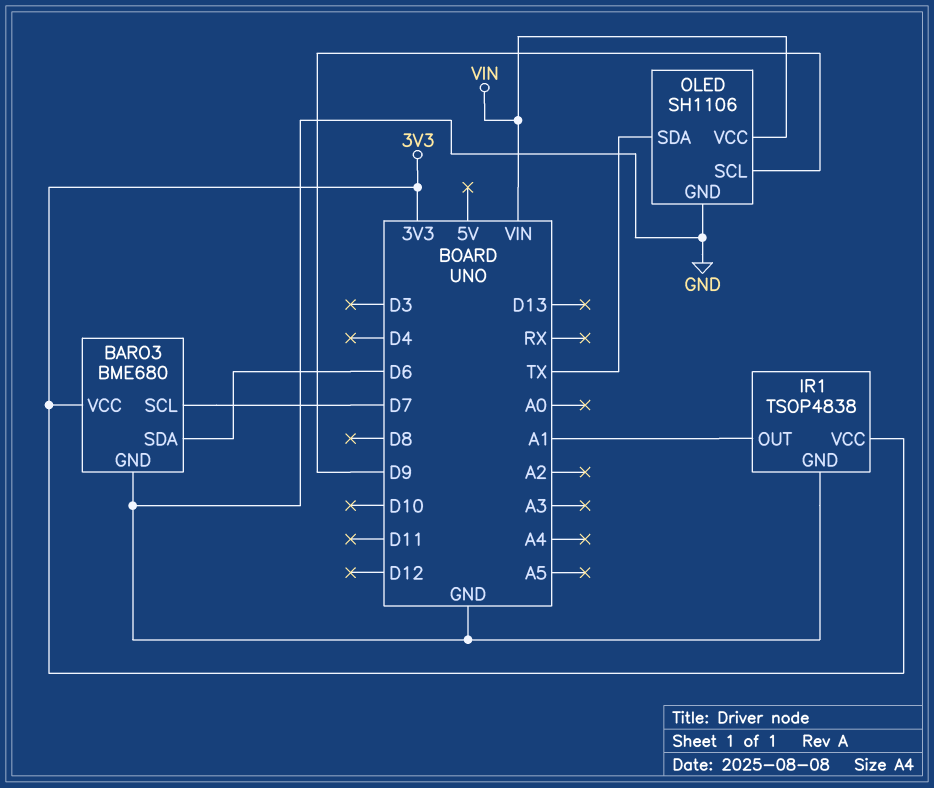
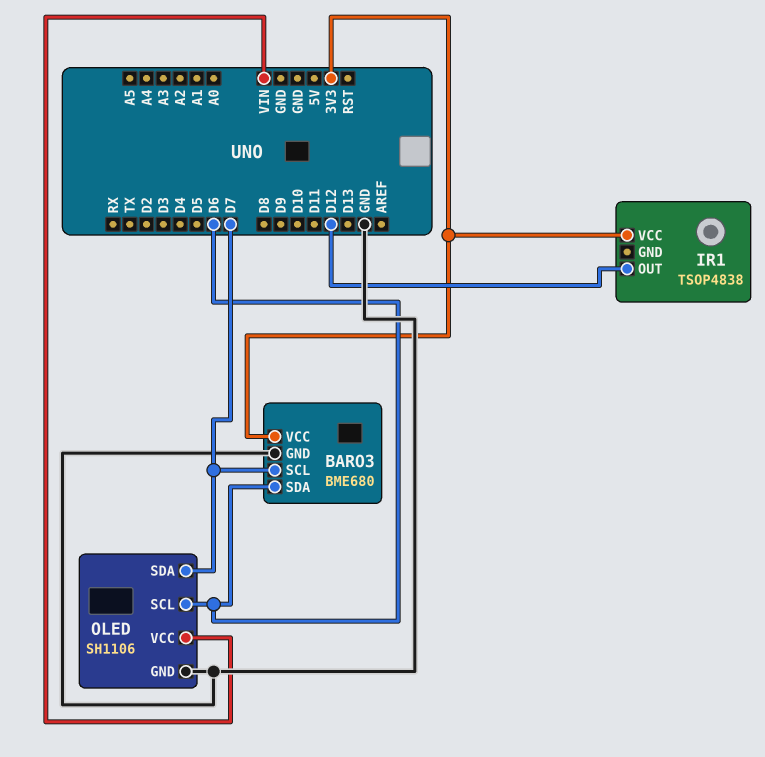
IR1 pin GND: GND -> none
IR1 pin OUT: A1 -> D12
OLED pin SCL: D9 -> D6
OLED pin SDA: TX -> D7

